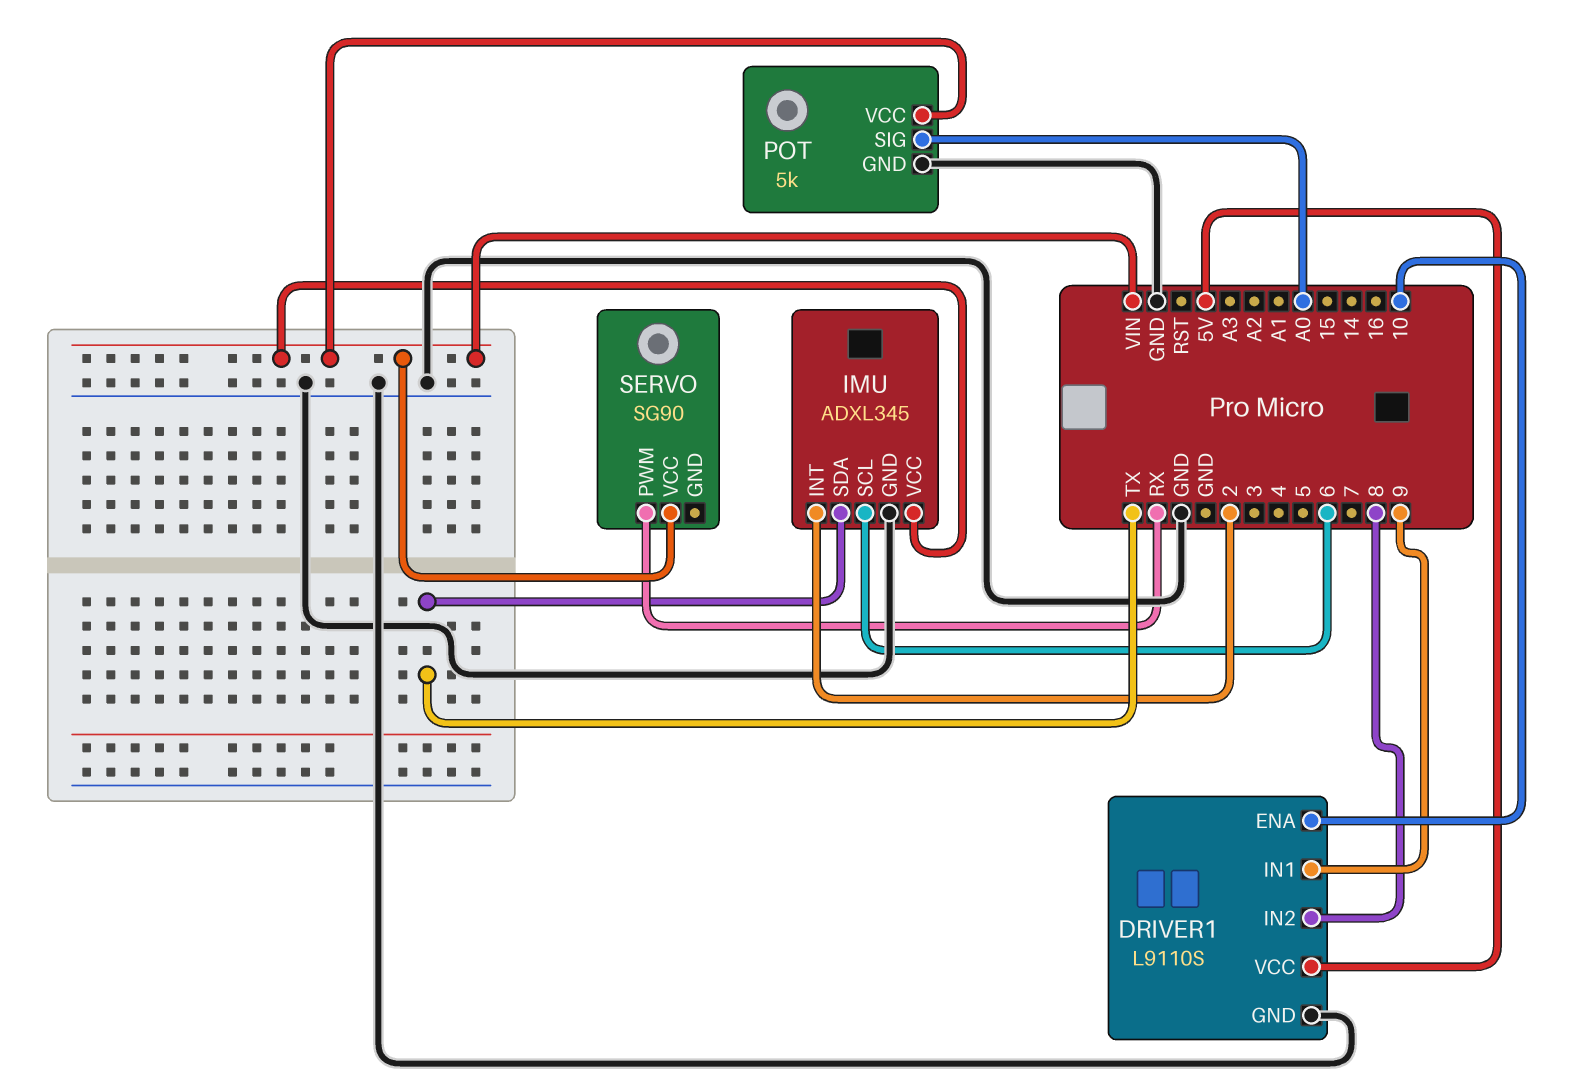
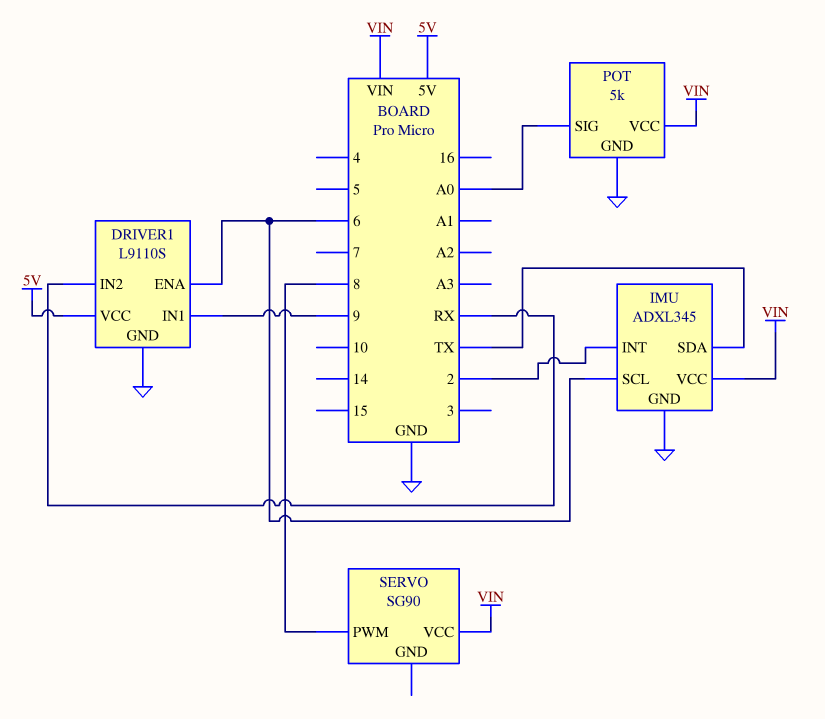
DRIVER1 pin ENA: 10 -> 6
DRIVER1 pin IN2: 8 -> RX
SERVO pin PWM: RX -> 8

